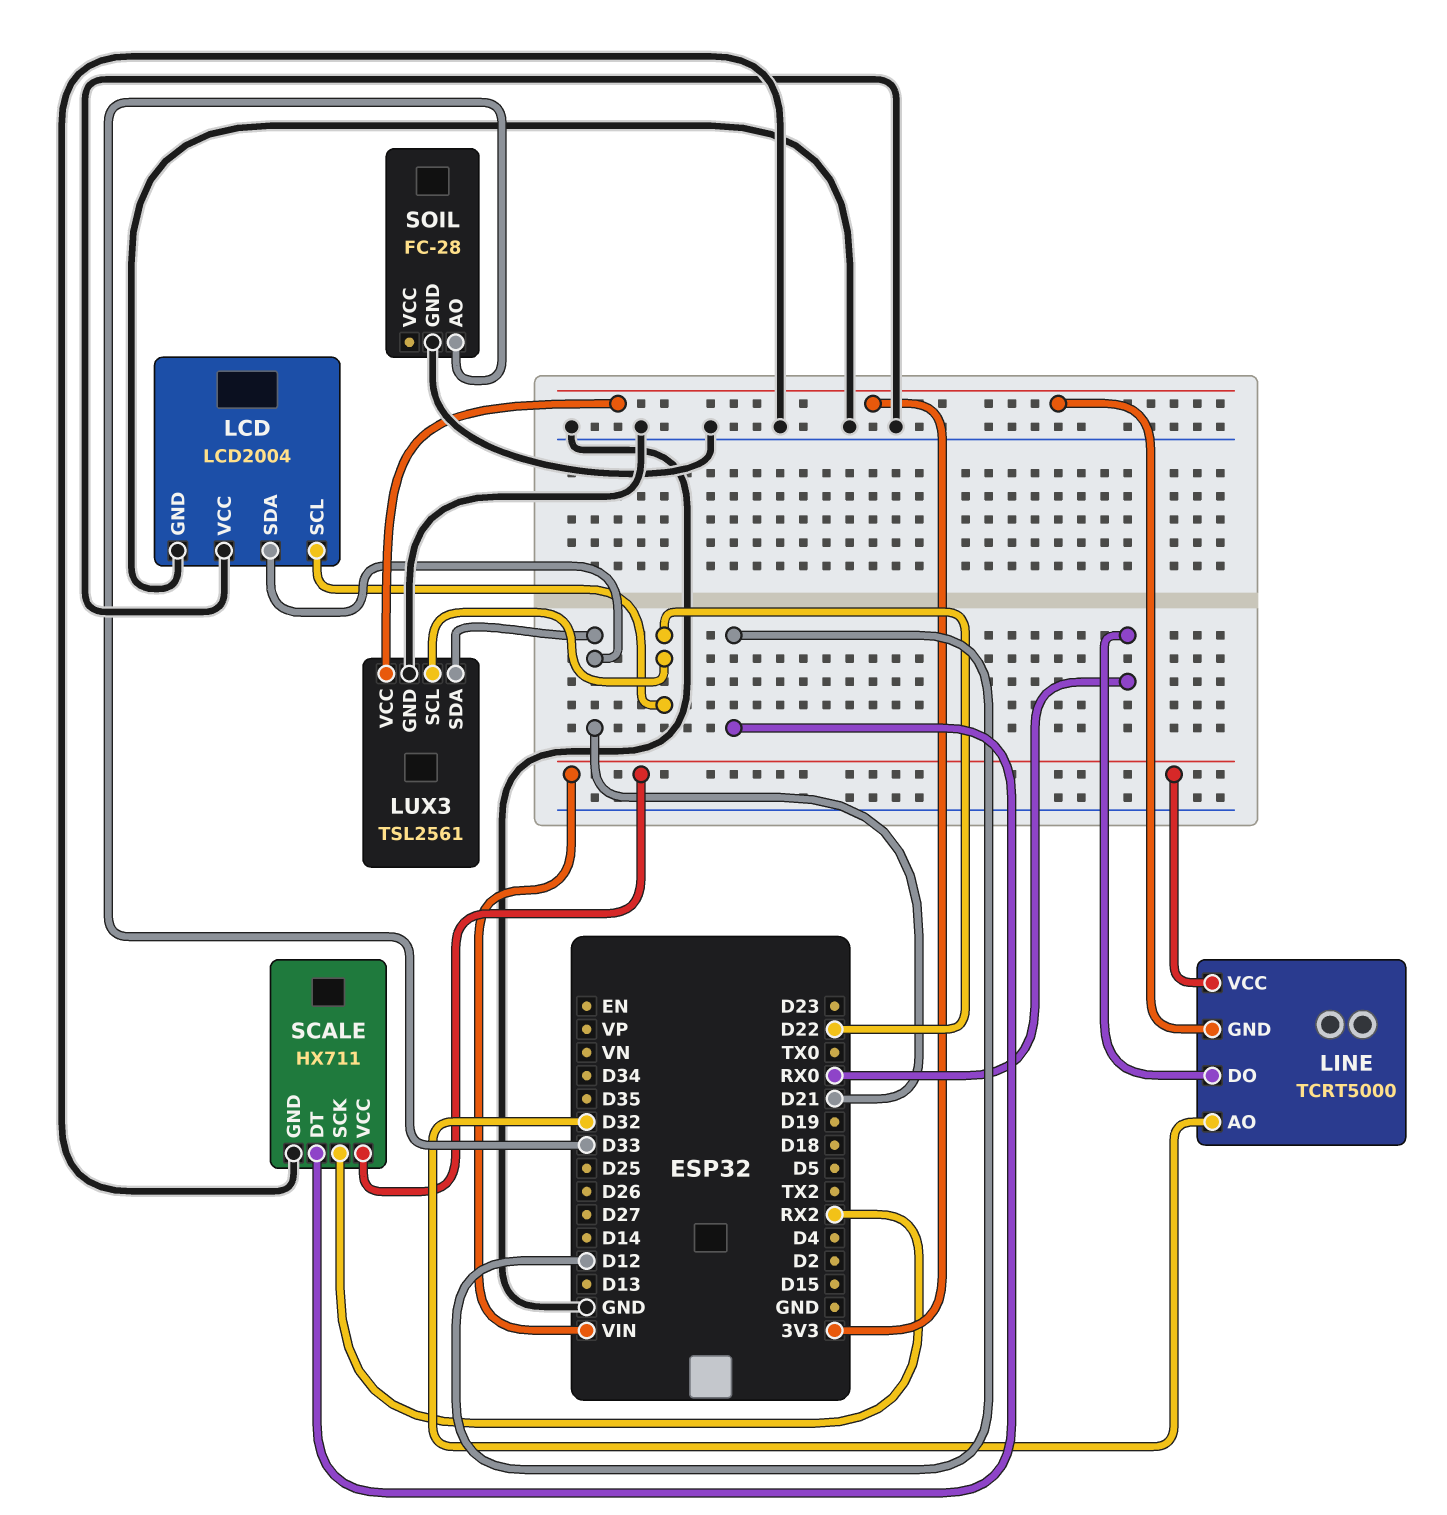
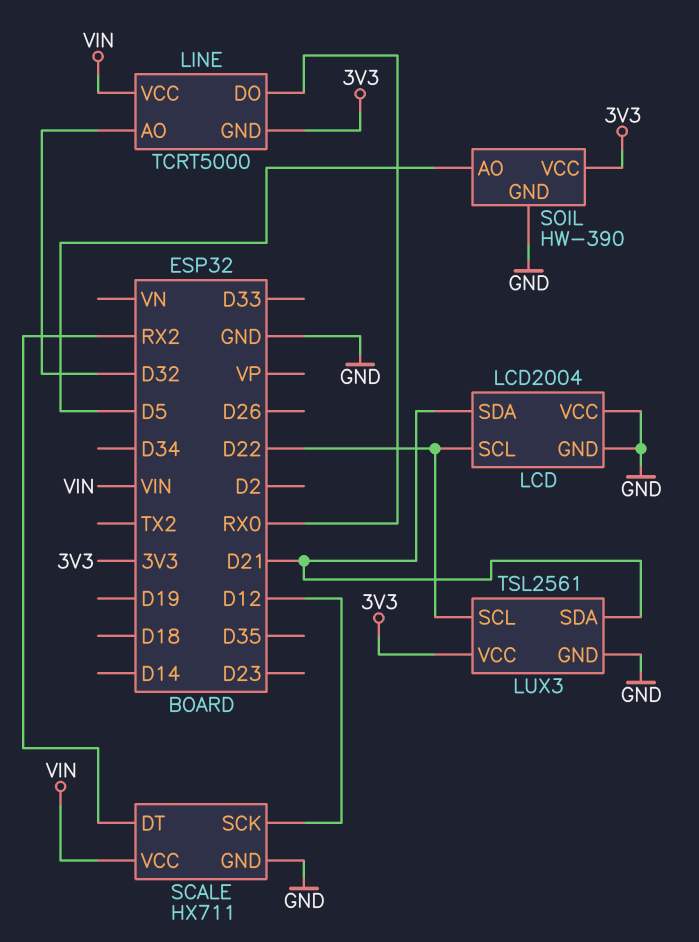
SCALE pin DT: D12 -> RX2
SCALE pin SCK: RX2 -> D12
SOIL: FC-28 -> HW-390
SOIL pin AO: D33 -> D5
SOIL pin VCC: none -> 3V3

